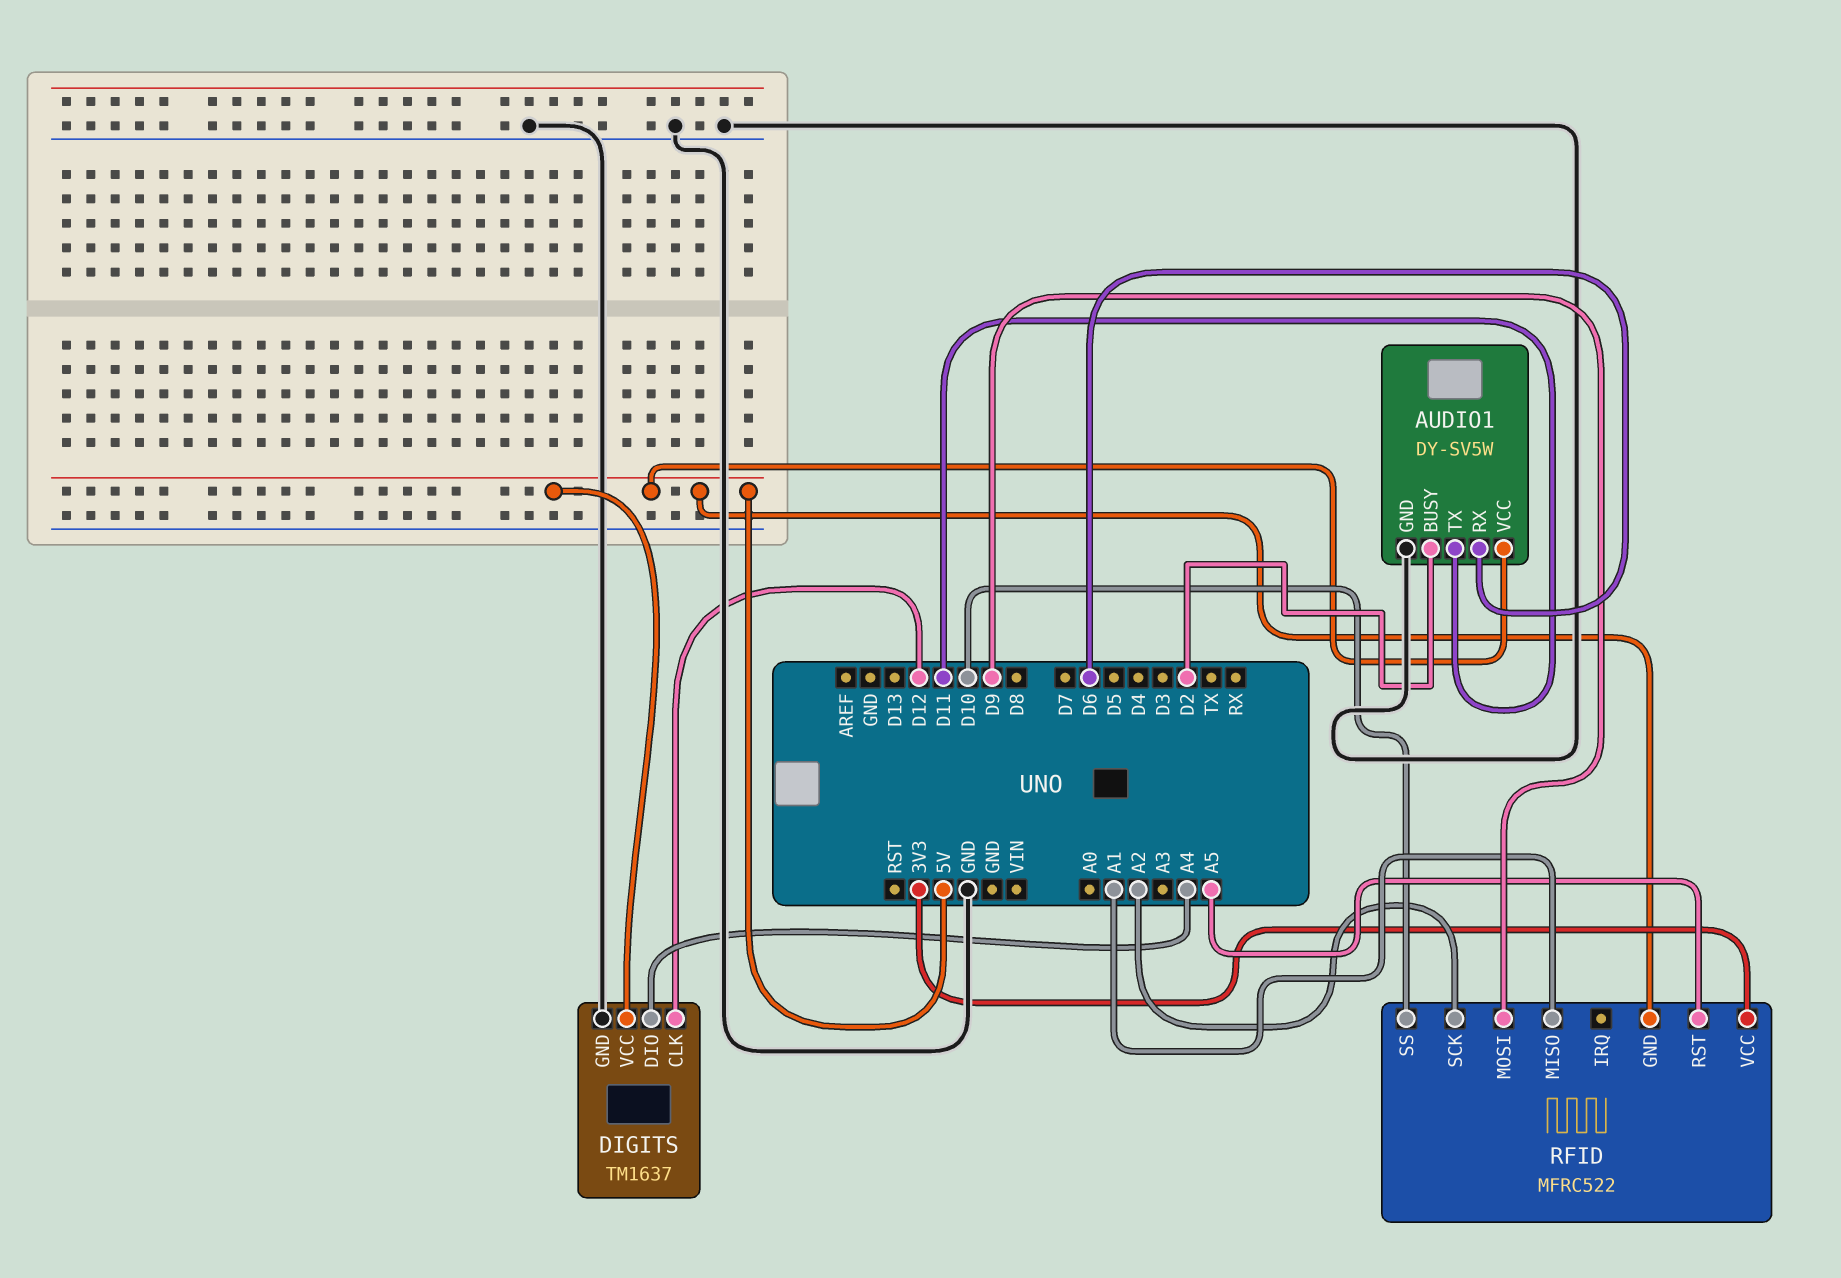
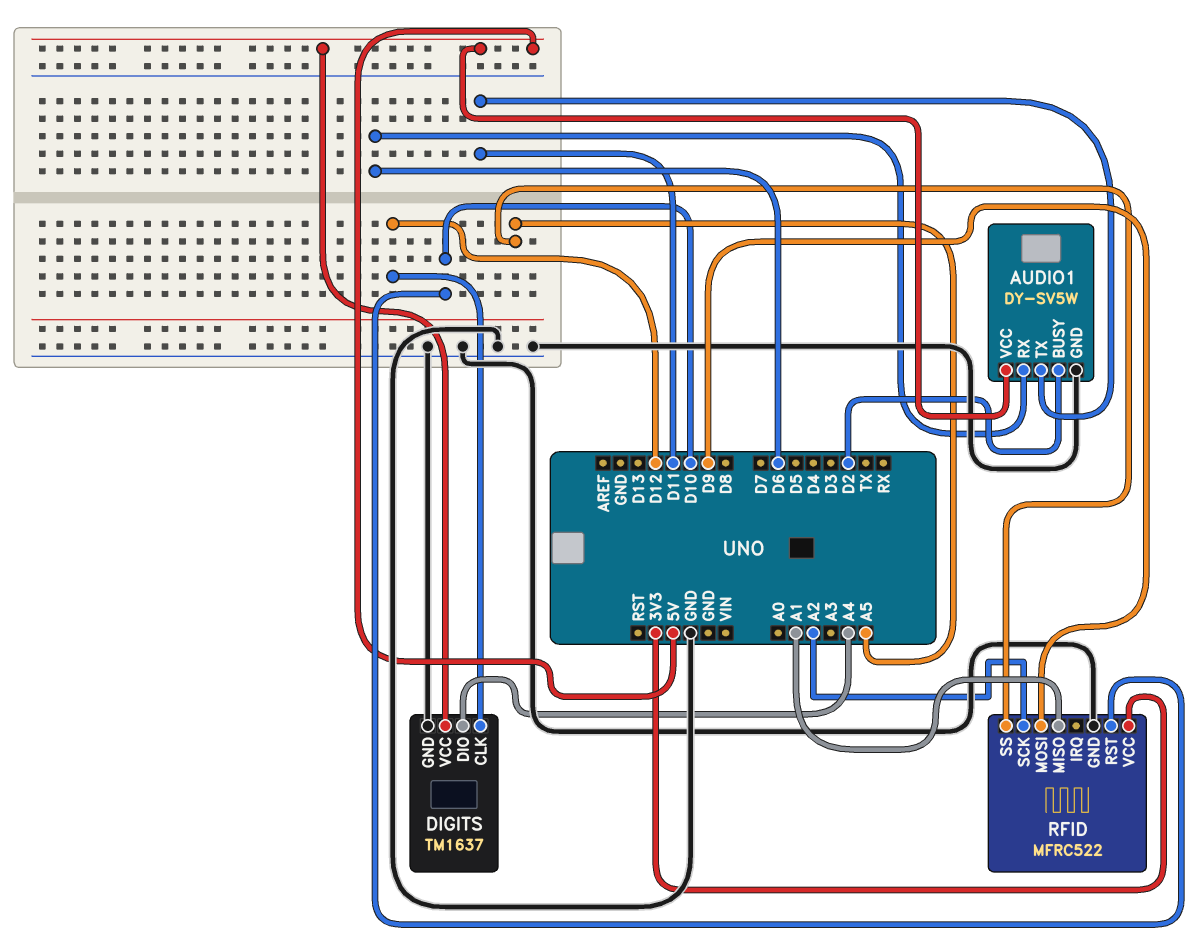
RFID pin GND: 5V -> GND
RFID pin RST: A5 -> D10
RFID pin SS: D10 -> A5

